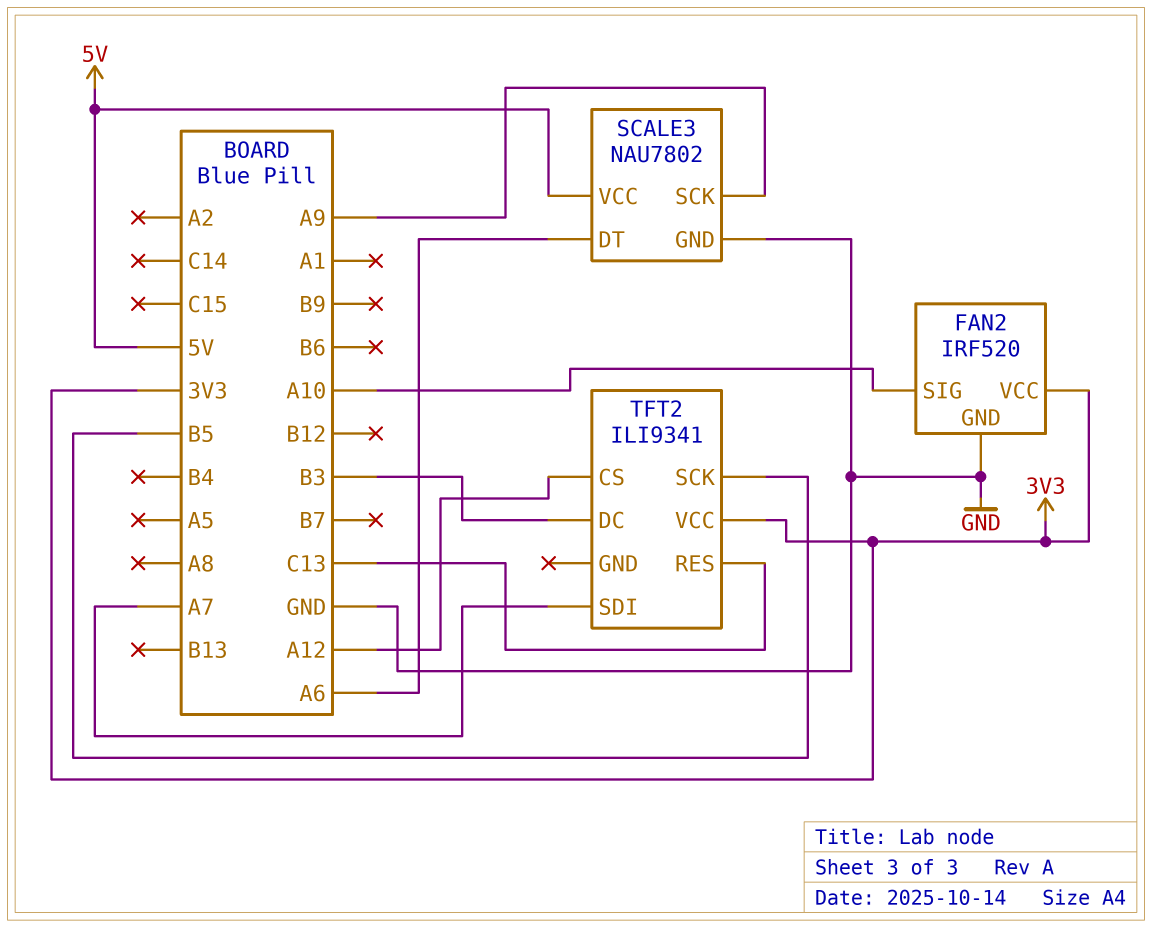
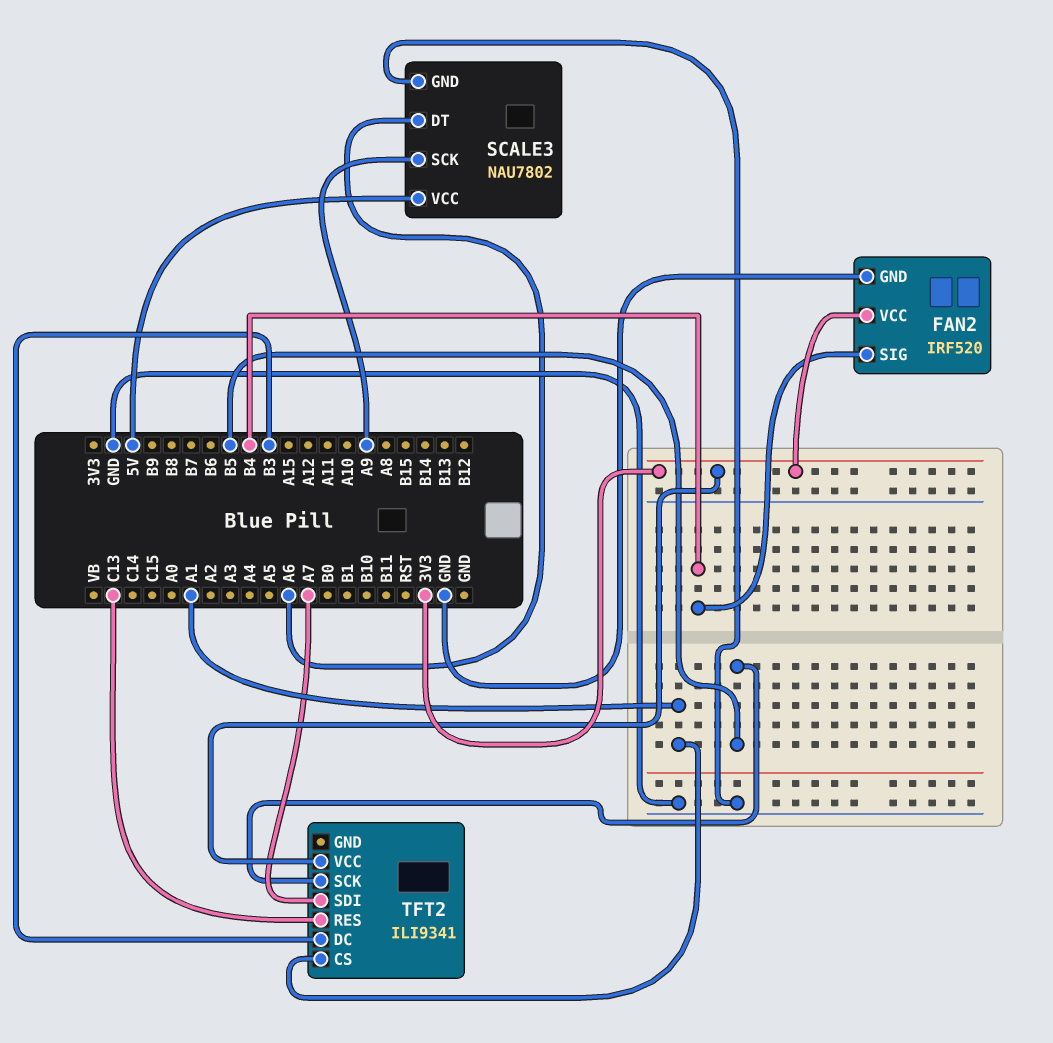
FAN2 pin SIG: A10 -> B4
TFT2 pin CS: A12 -> A1

